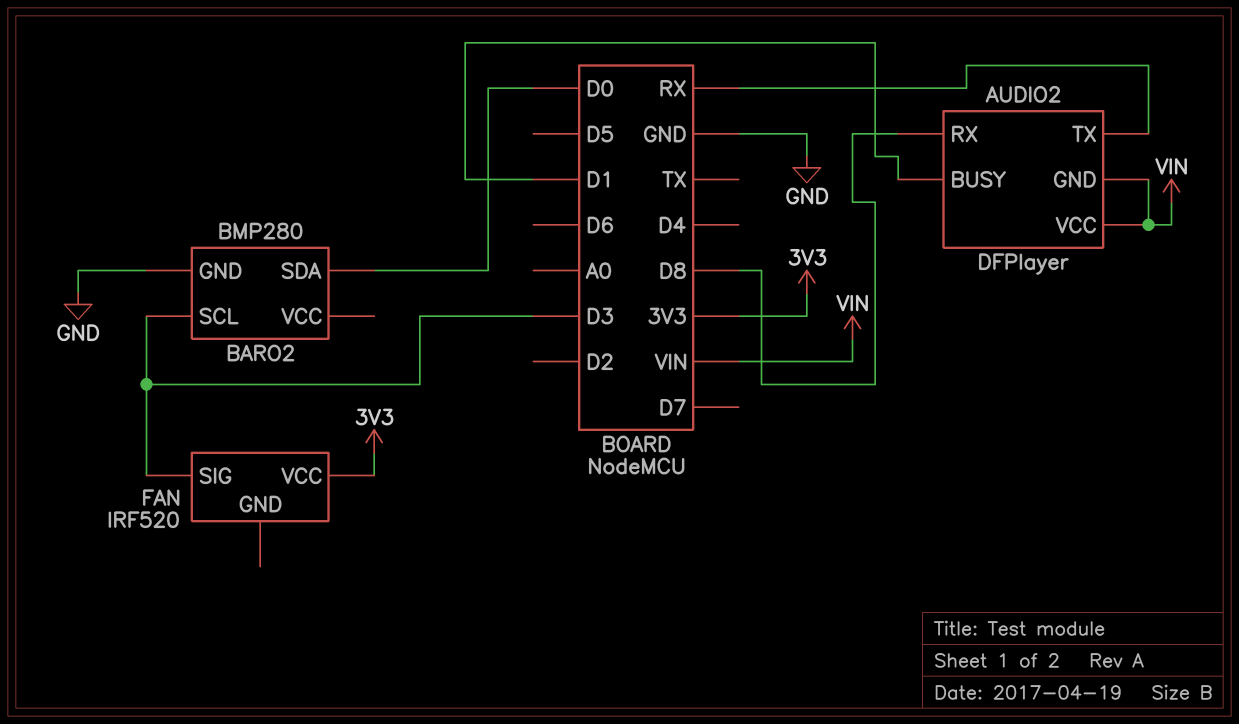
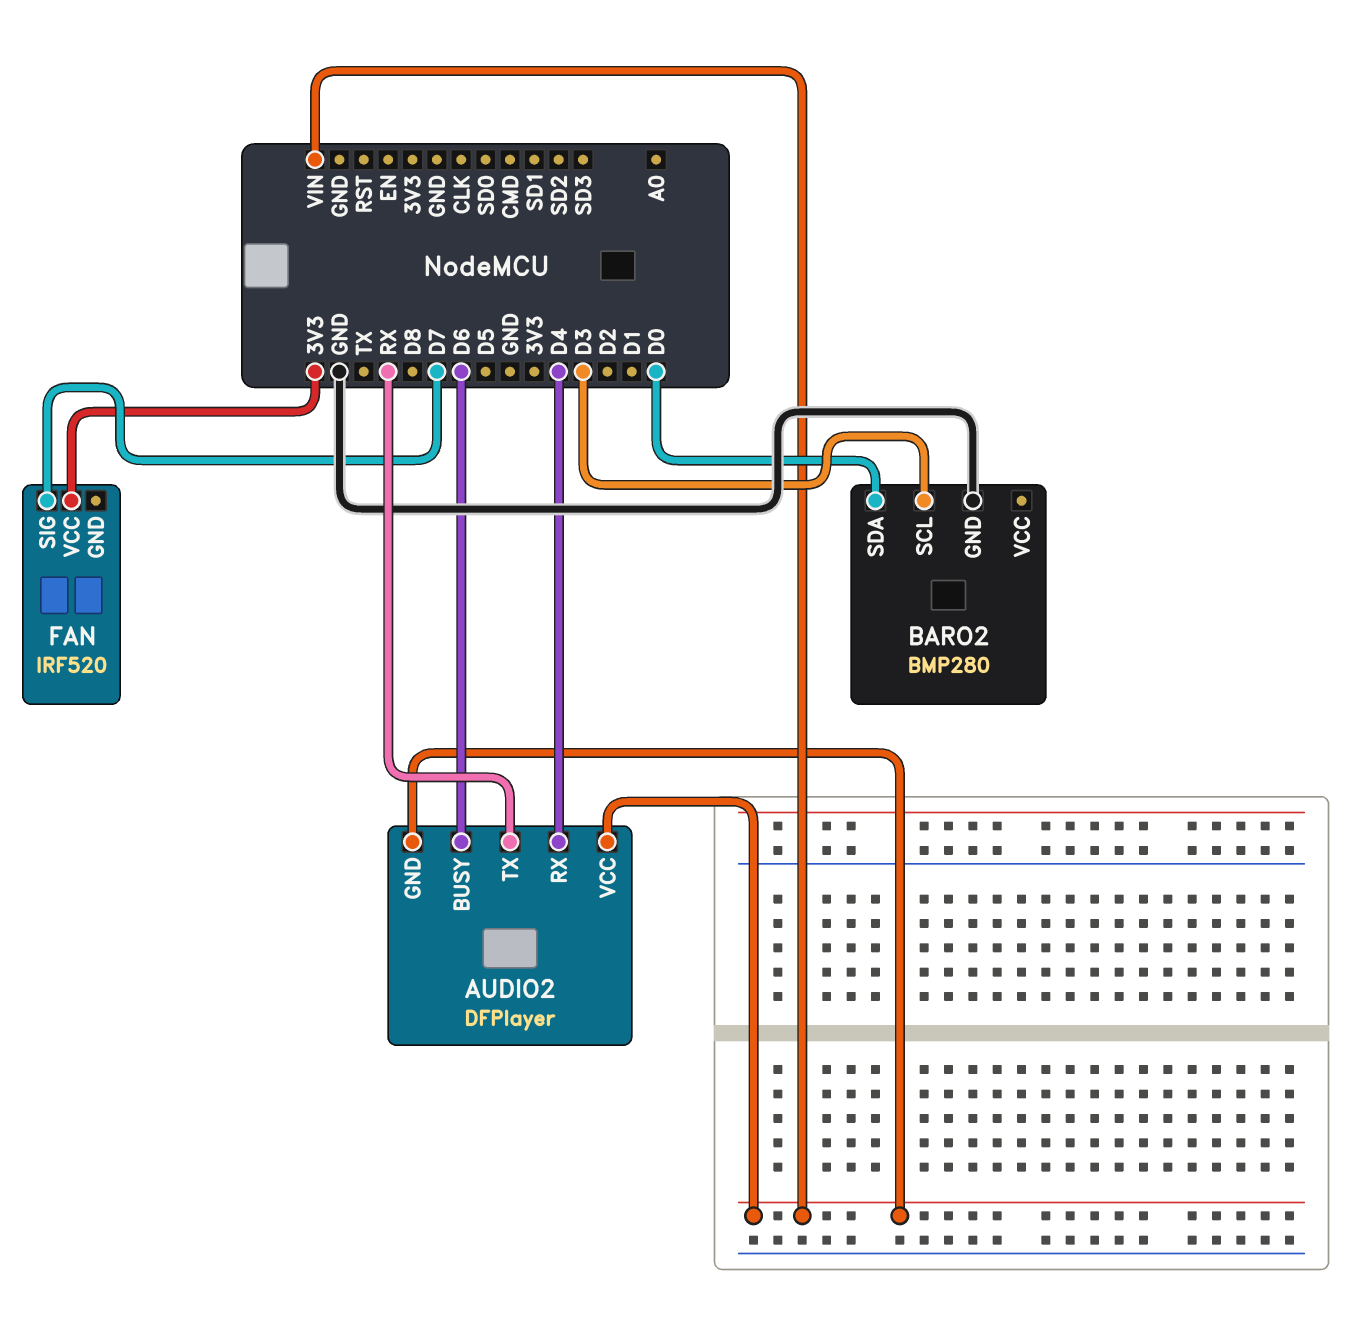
AUDIO2 pin BUSY: D1 -> D6
AUDIO2 pin RX: D8 -> D4
FAN pin SIG: D3 -> D7

